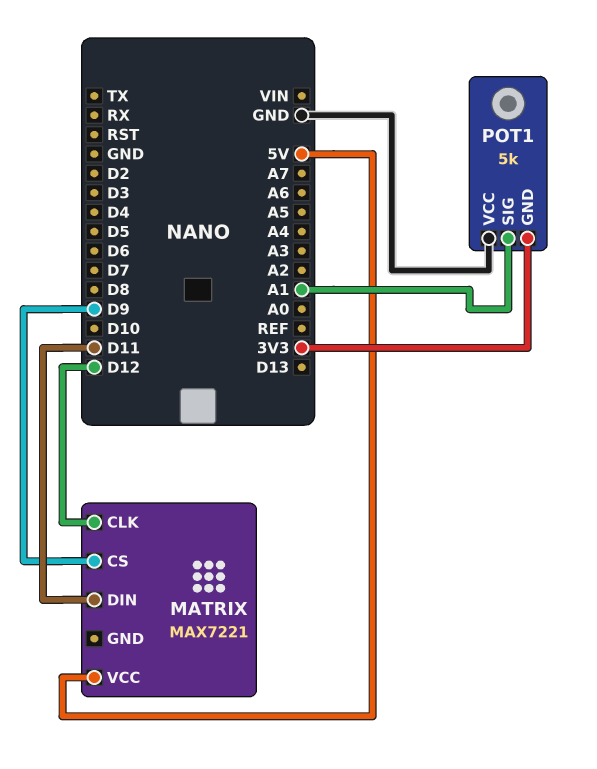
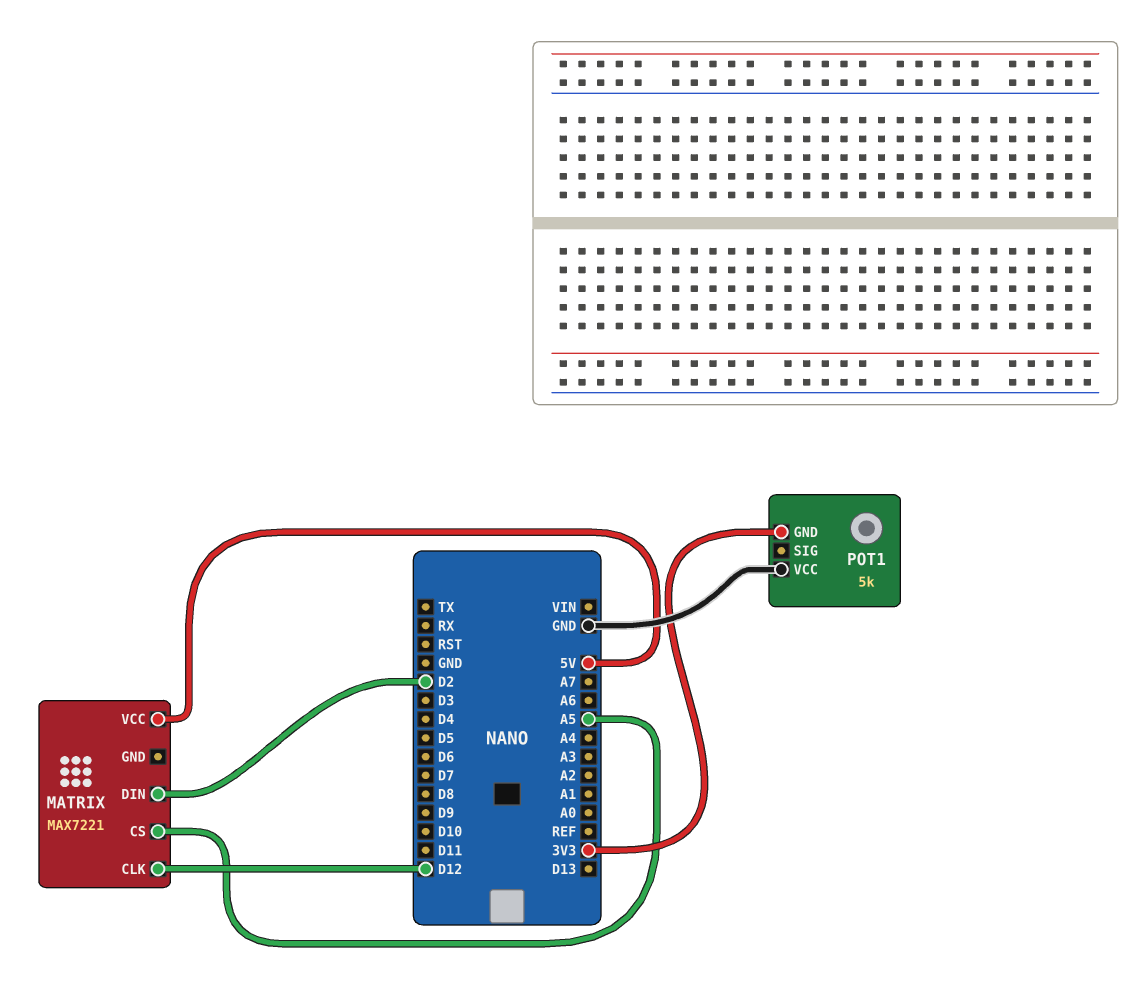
MATRIX pin CS: D9 -> A5
MATRIX pin DIN: D11 -> D2
POT1 pin SIG: A1 -> none

